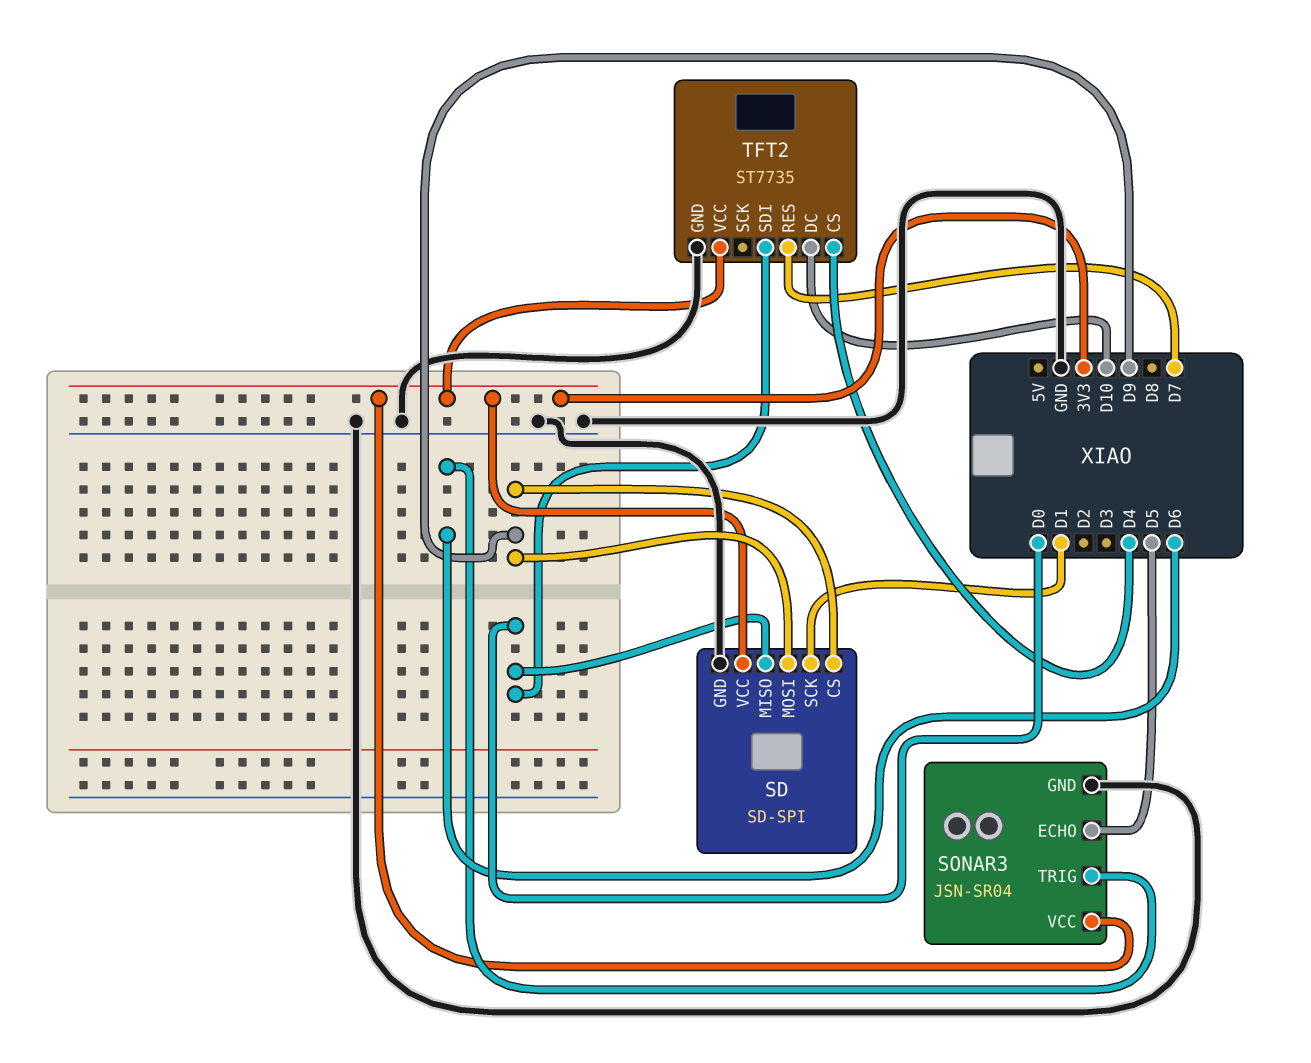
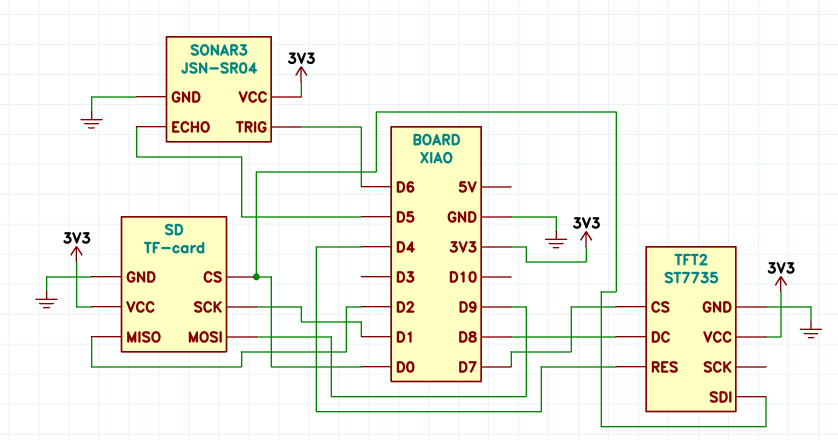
SD: SD-SPI -> TF-card
SD pin CS: D9 -> D0
SD pin MISO: D0 -> D2
TFT2 pin CS: D4 -> D7
TFT2 pin DC: D10 -> D8
TFT2 pin RES: D7 -> D4

